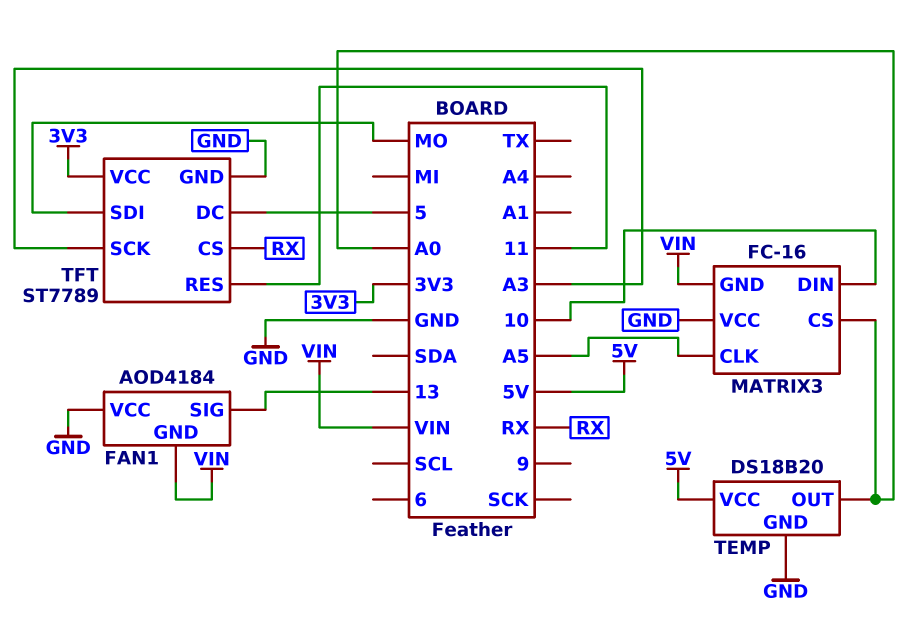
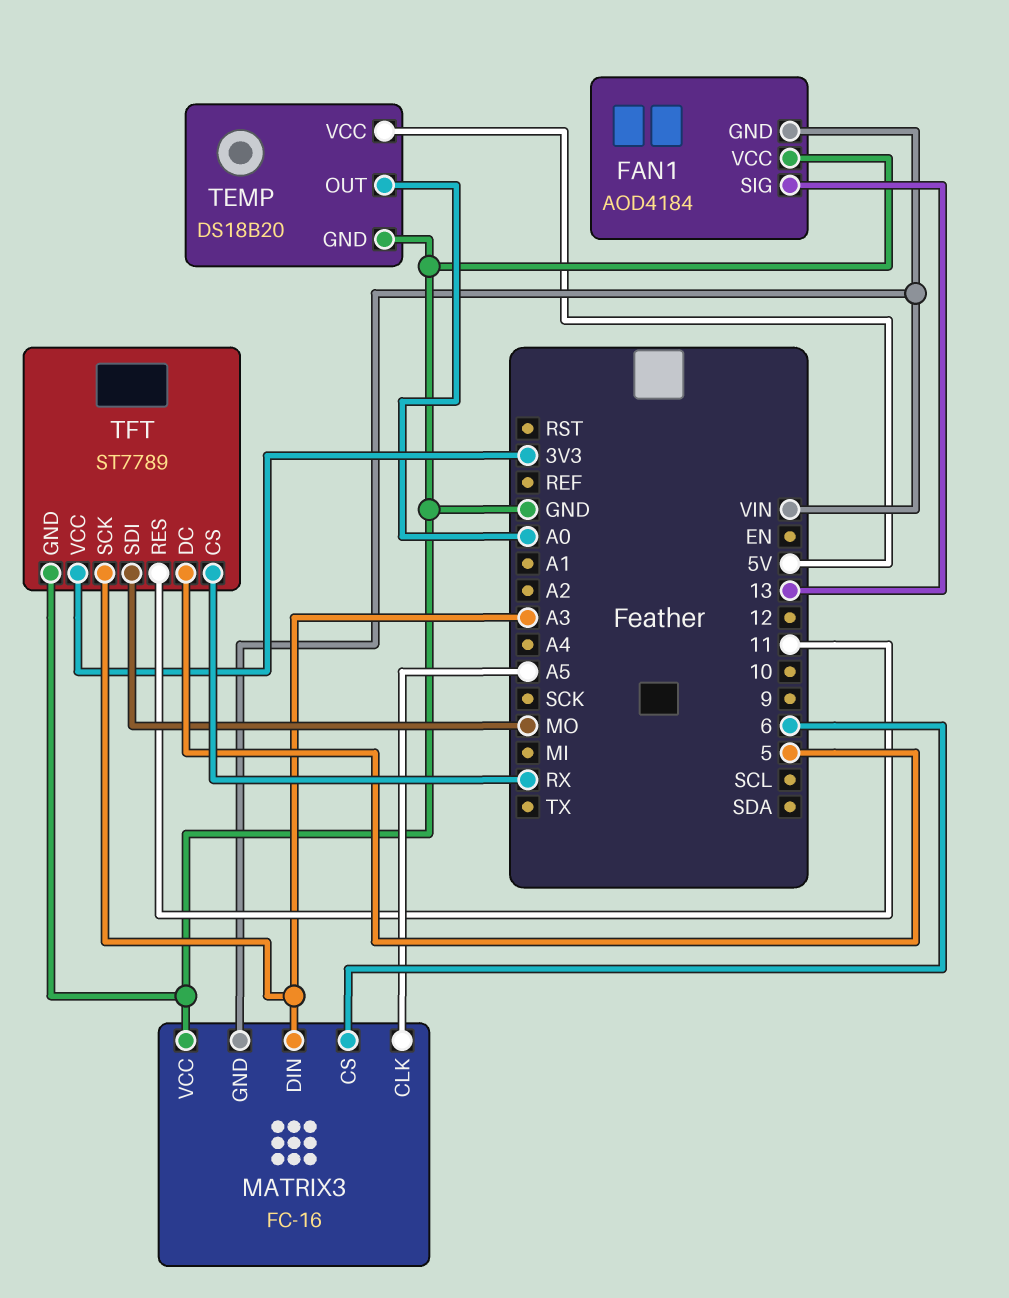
MATRIX3 pin CS: A0 -> 6
MATRIX3 pin DIN: 10 -> A3

